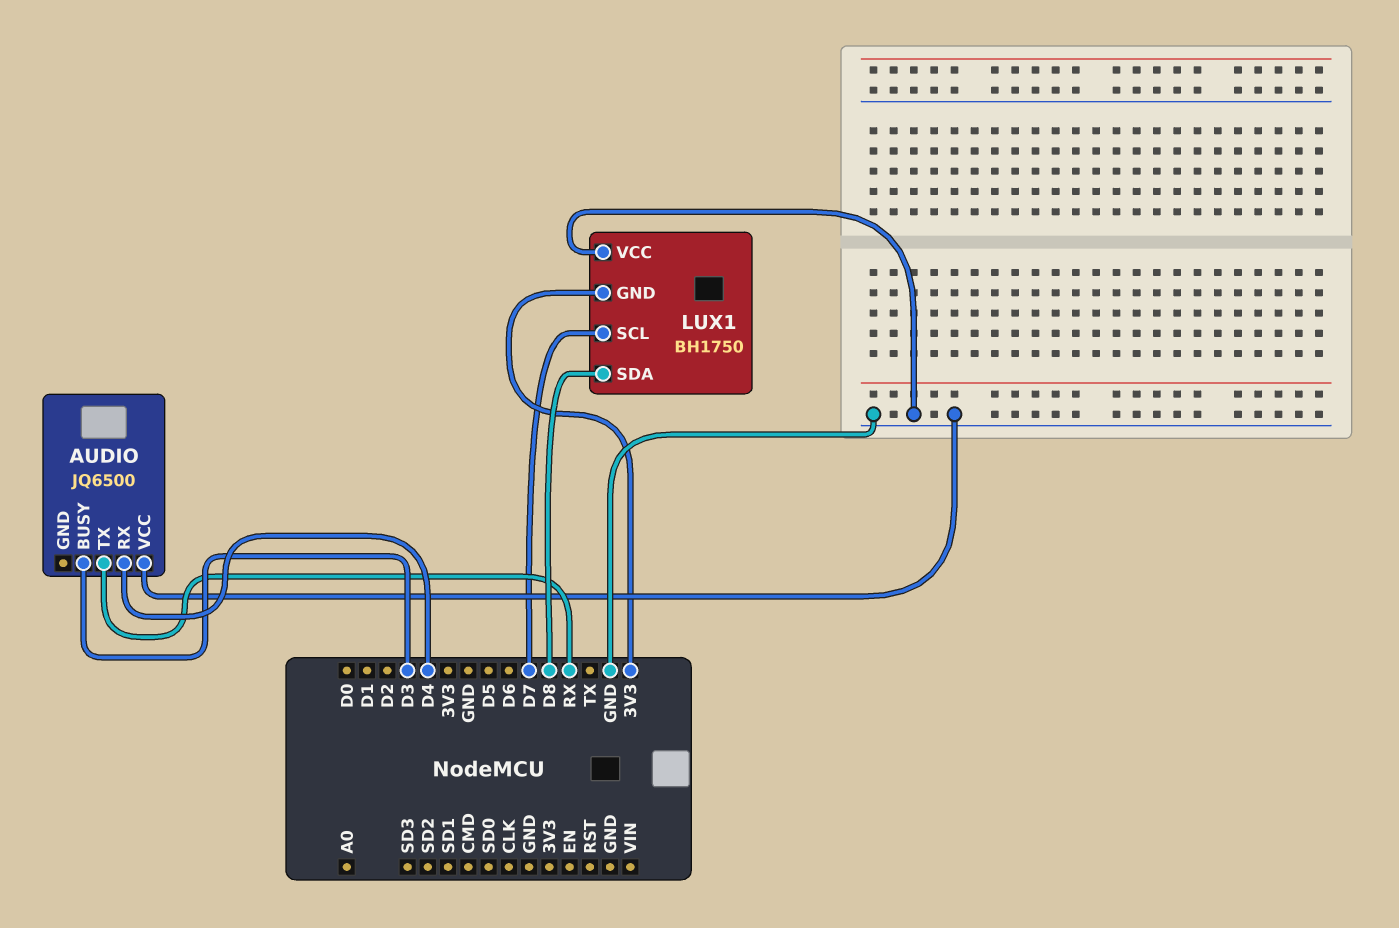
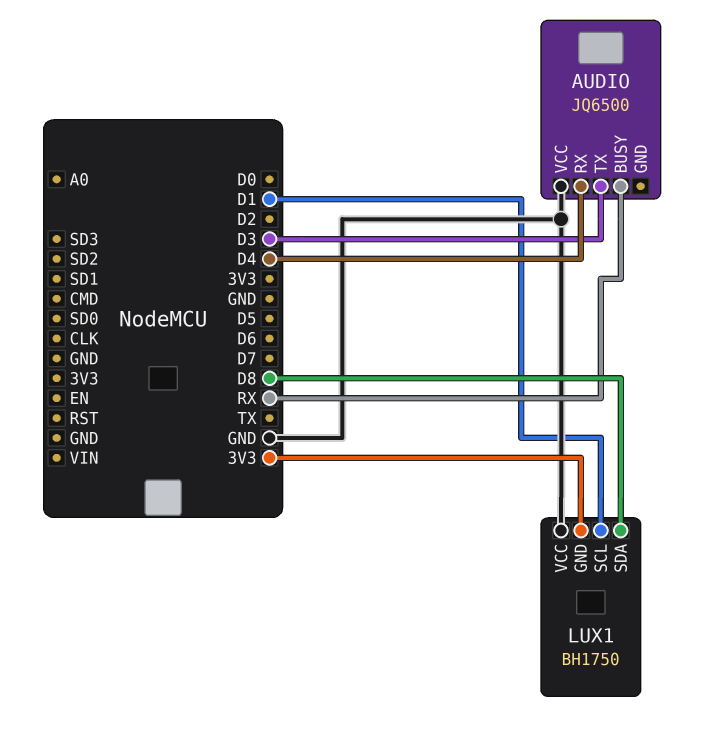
AUDIO pin BUSY: D3 -> RX
AUDIO pin TX: RX -> D3
LUX1 pin SCL: D7 -> D1

